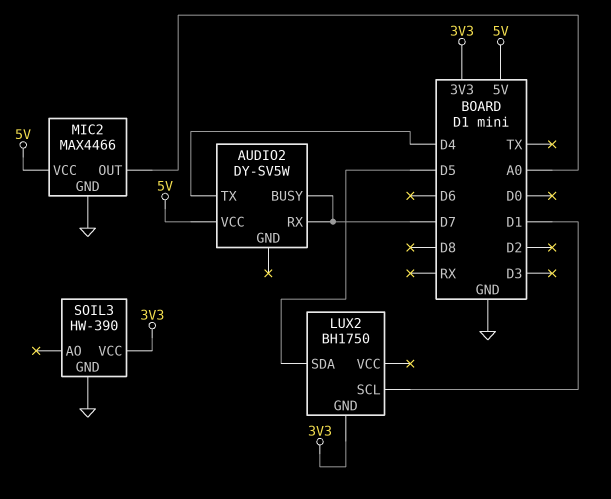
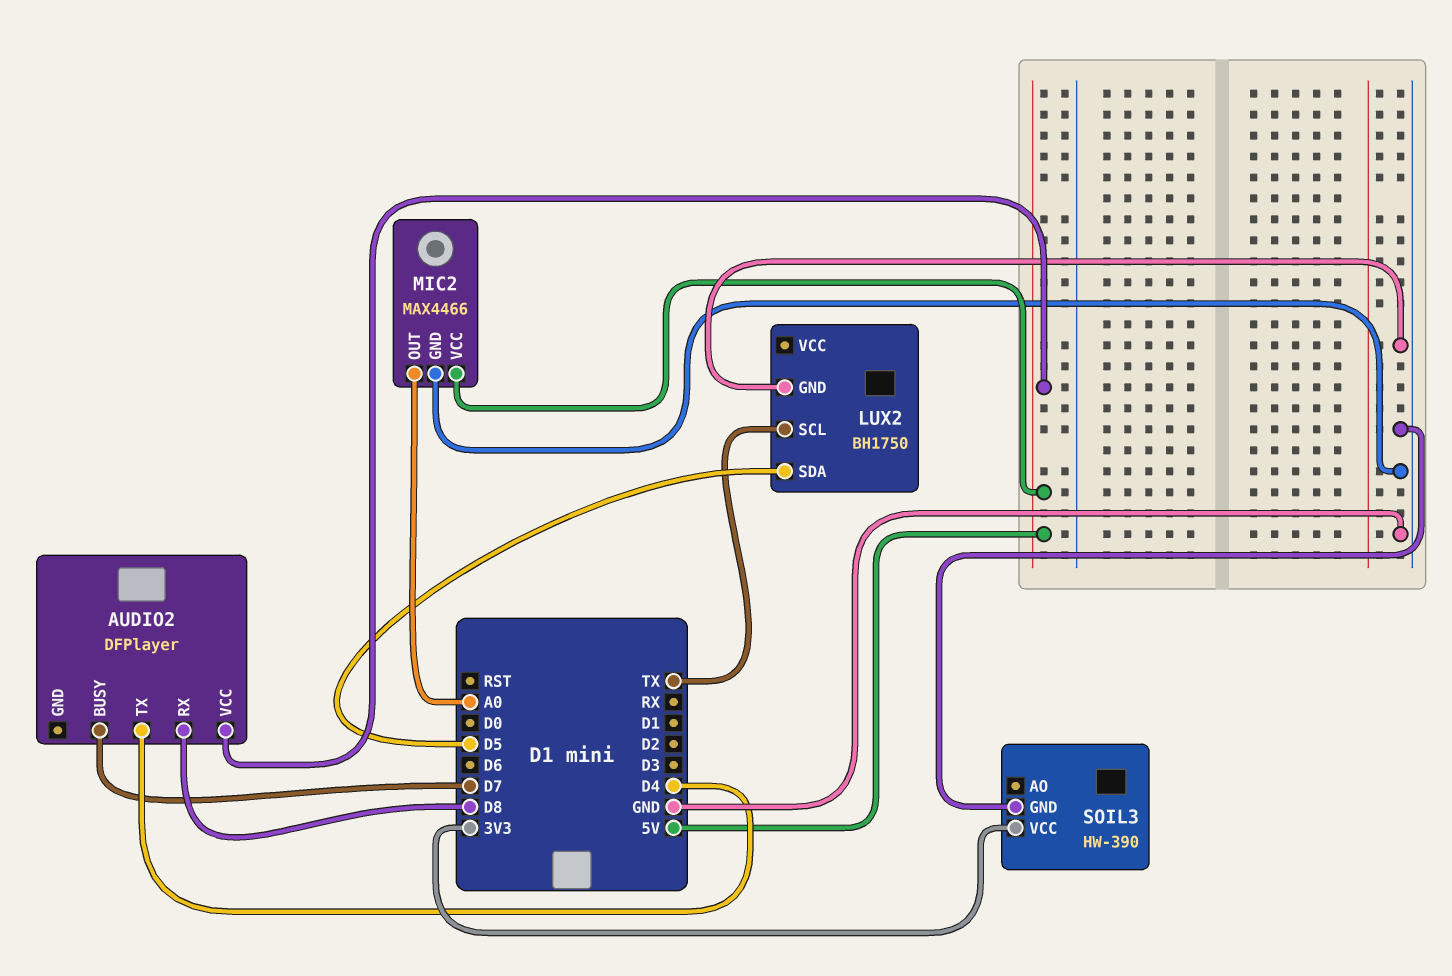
AUDIO2: DY-SV5W -> DFPlayer
AUDIO2 pin RX: D7 -> D8
LUX2 pin GND: 3V3 -> GND
LUX2 pin SCL: D1 -> TX

